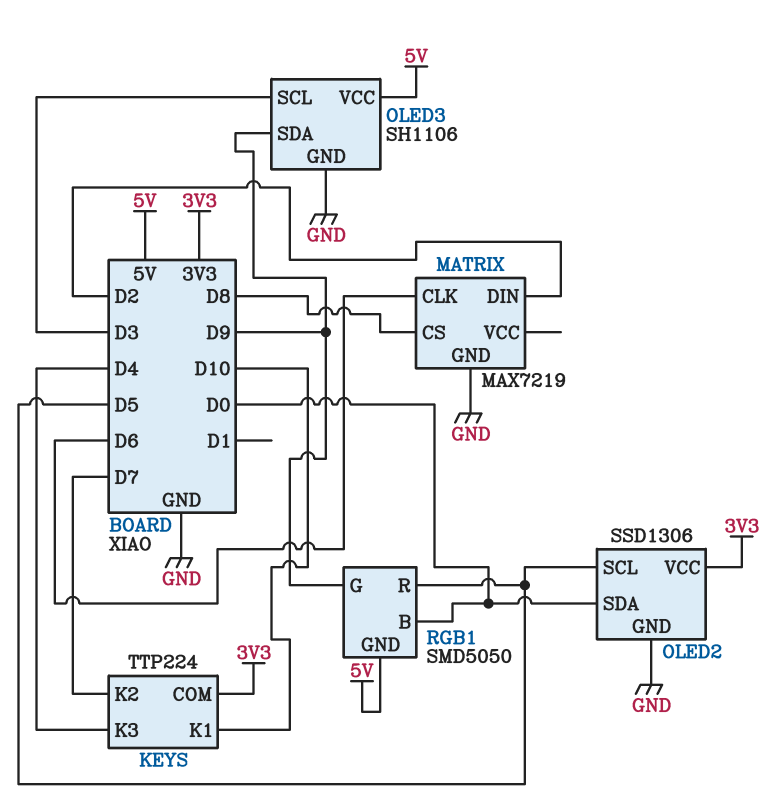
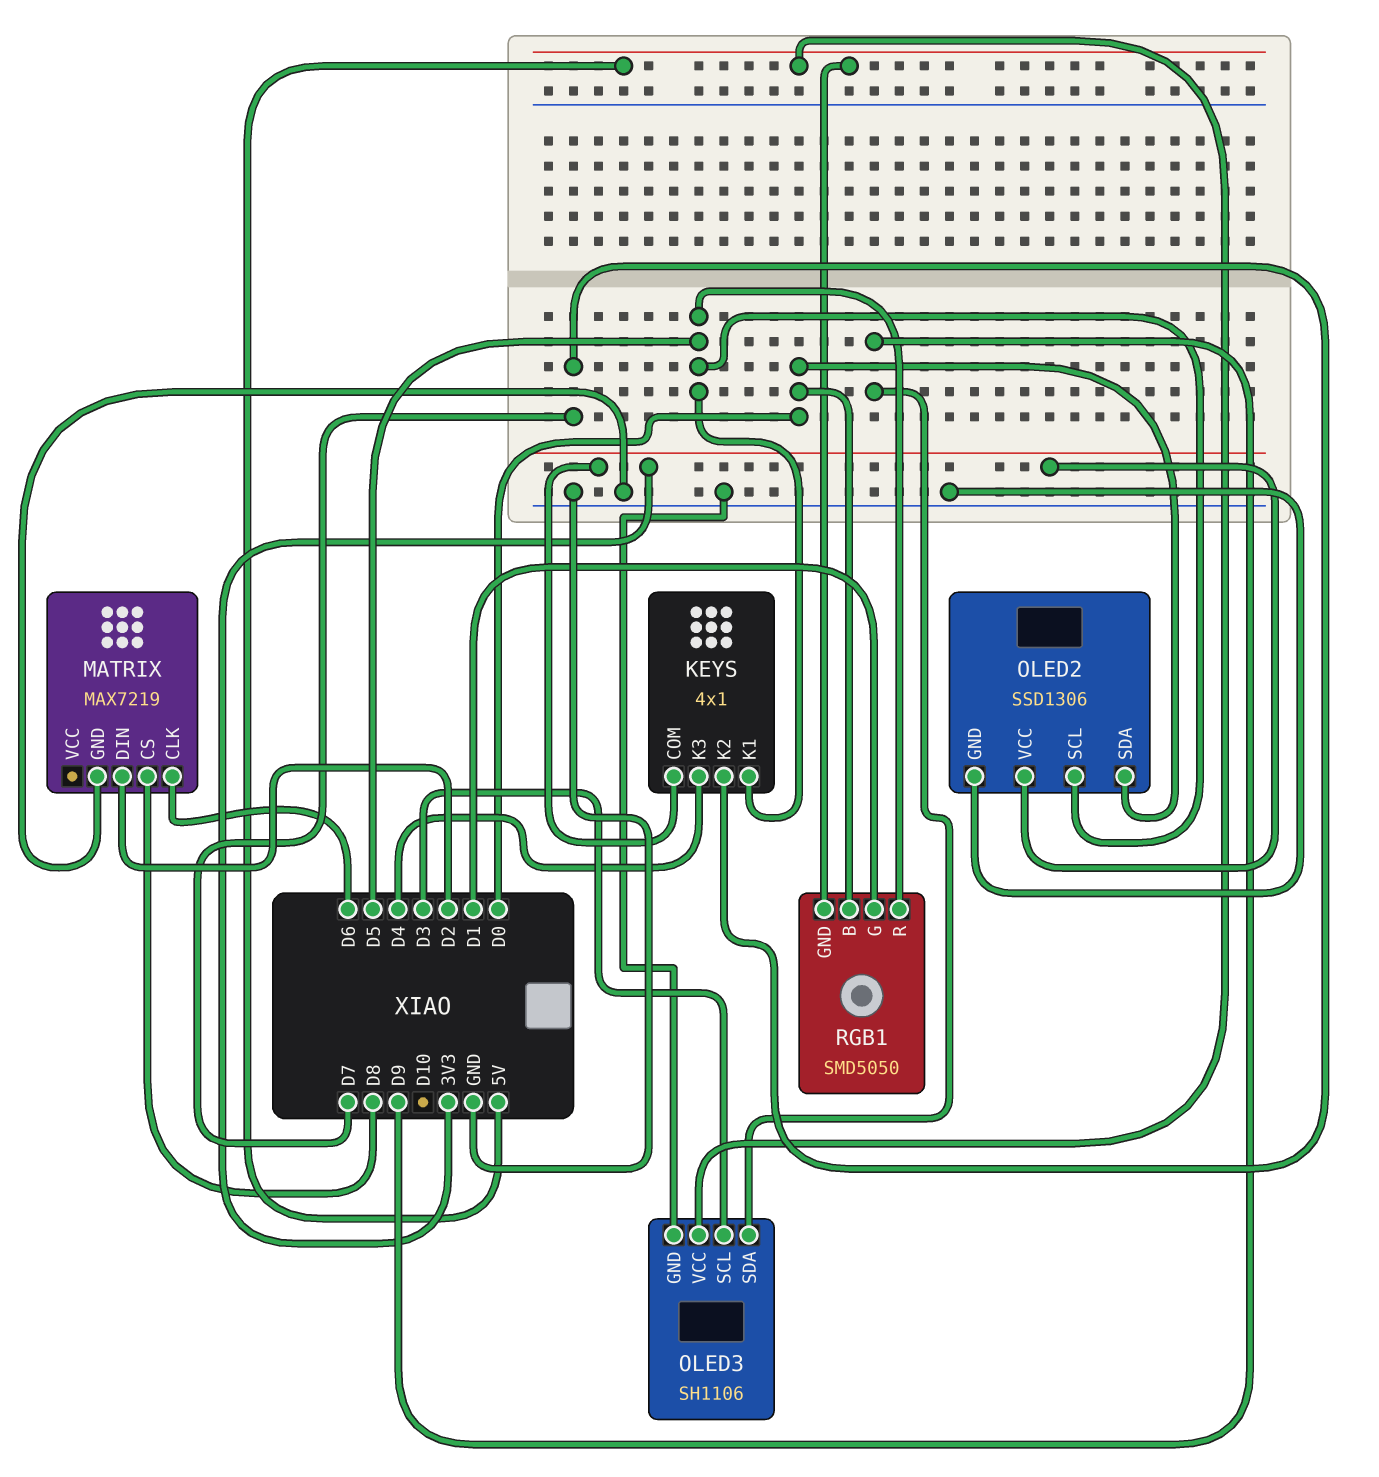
KEYS: TTP224 -> 4x1
KEYS pin K1: D10 -> D5
RGB1 pin G: D9 -> D1

